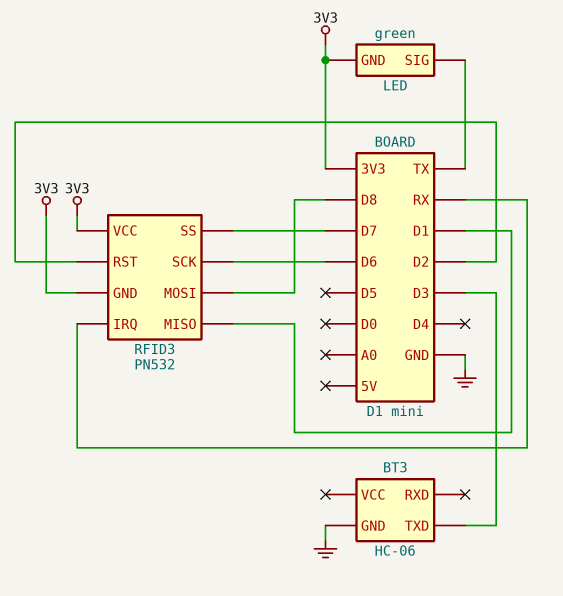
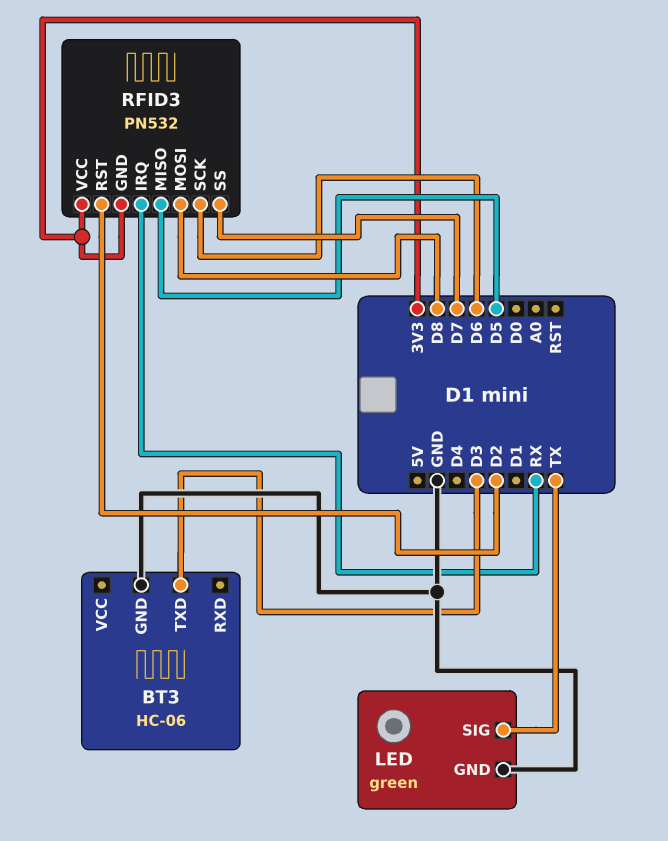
LED pin GND: 3V3 -> GND
RFID3 pin MISO: D1 -> D5

